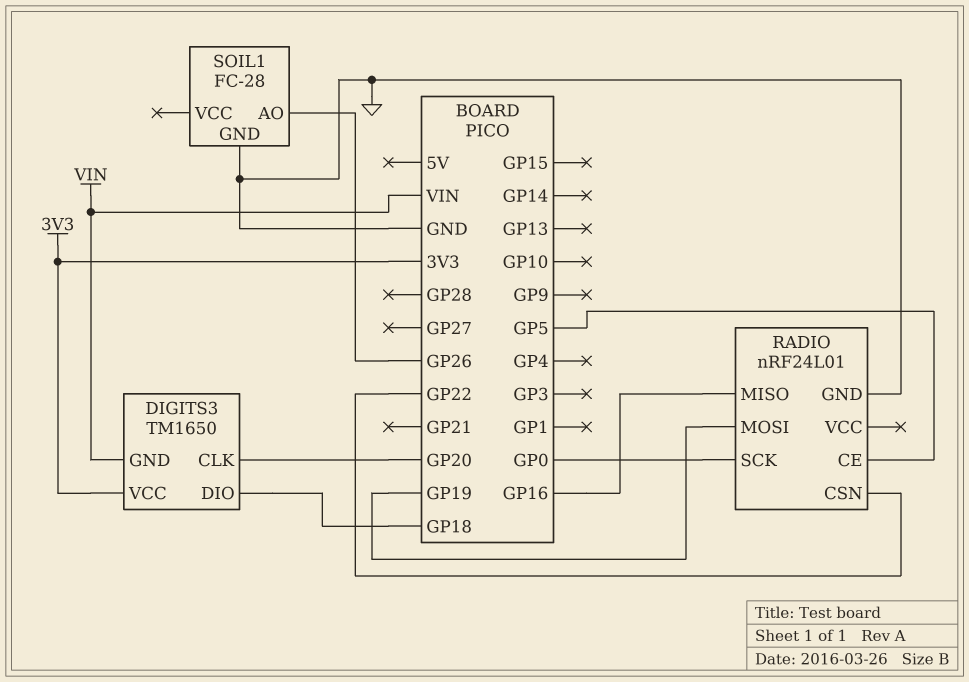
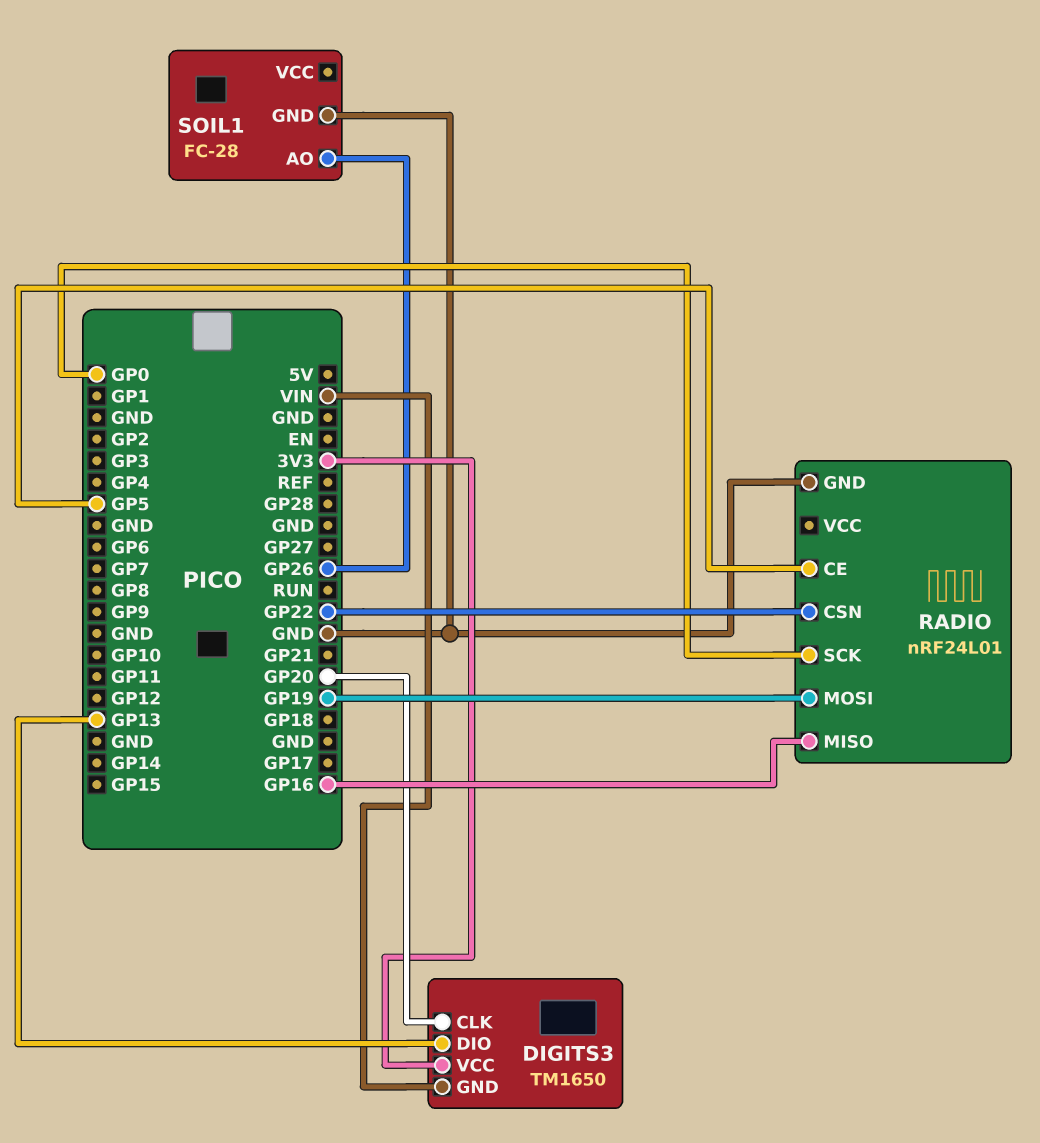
DIGITS3 pin DIO: GP18 -> GP13

